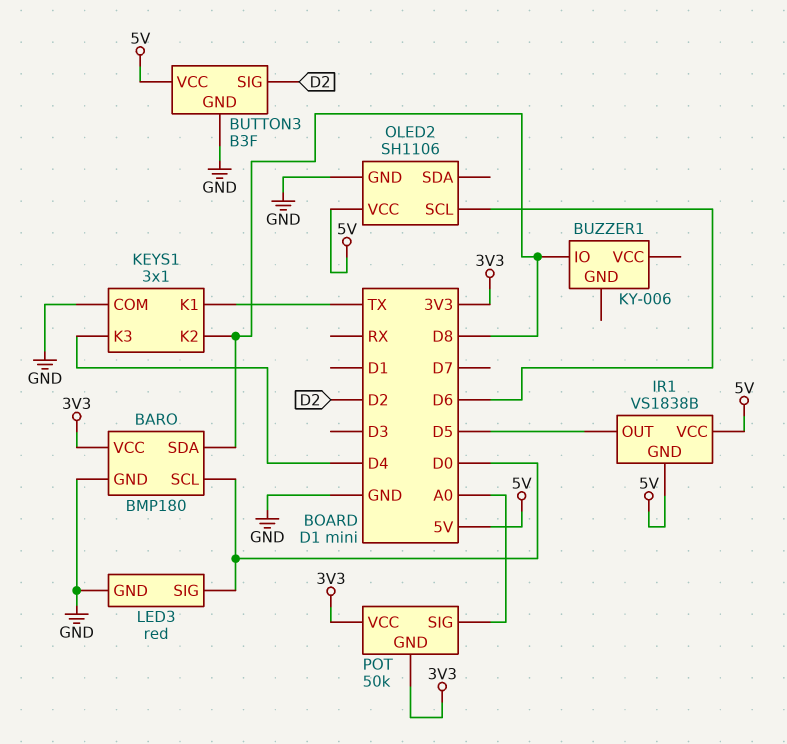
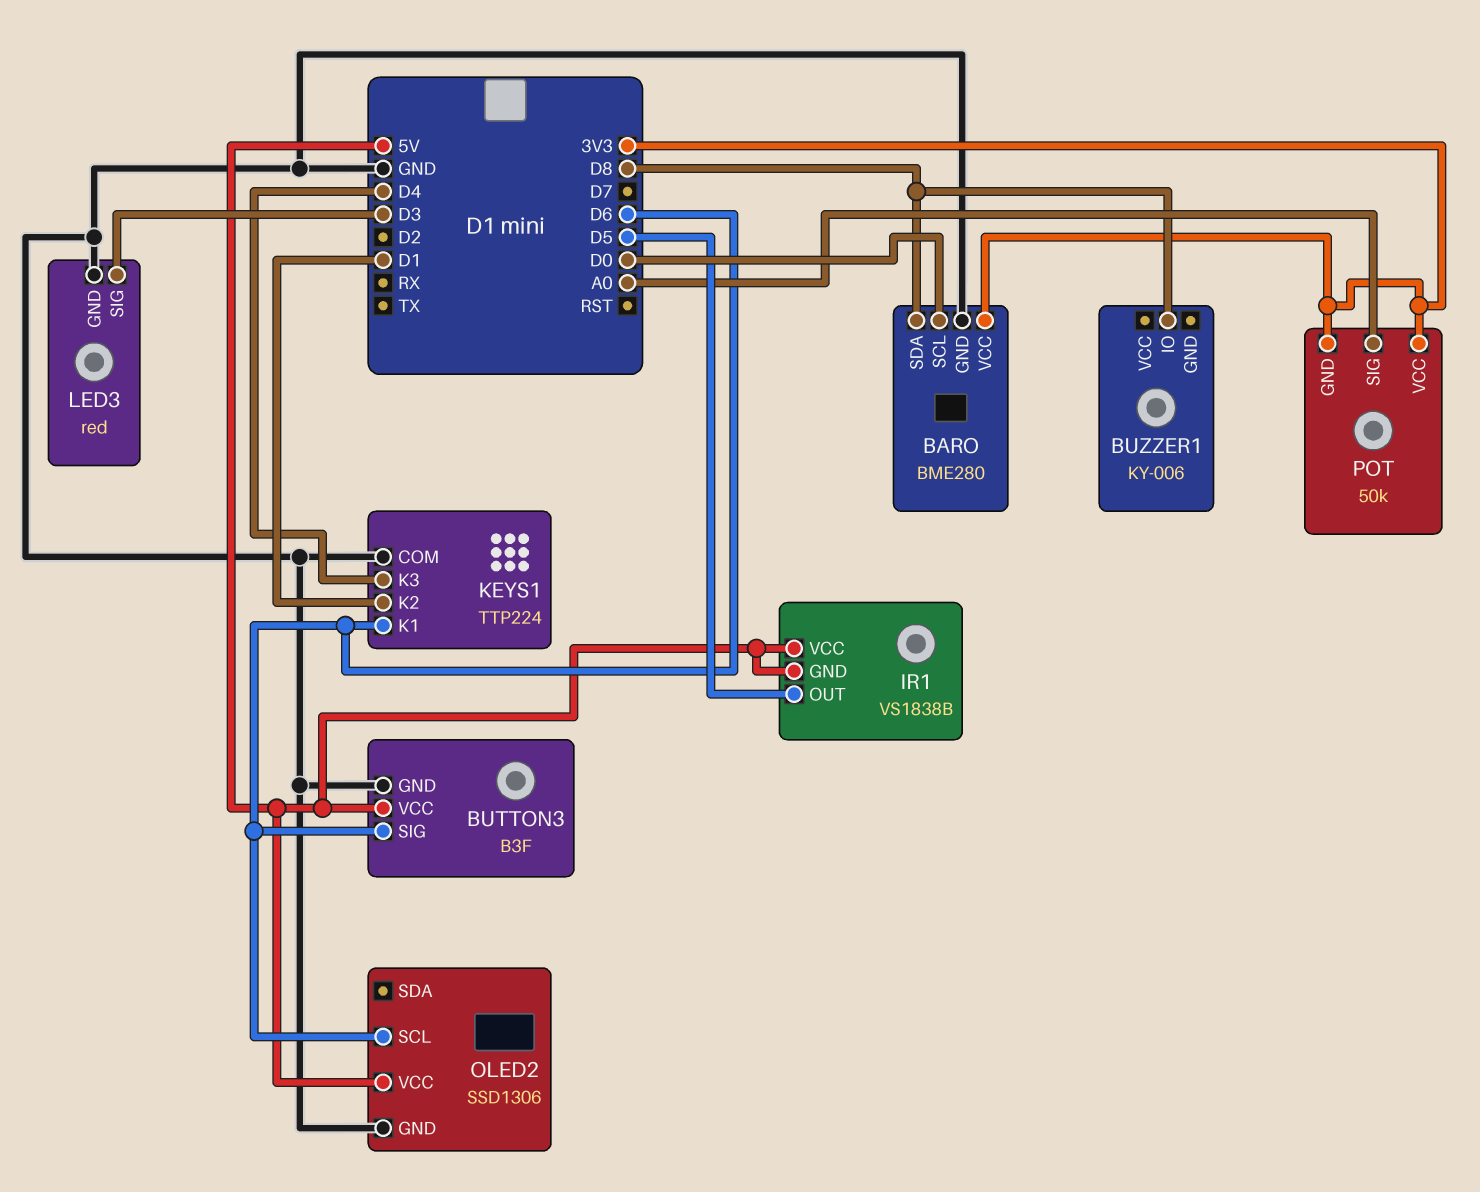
BARO: BMP180 -> BME280
BUTTON3 pin SIG: D2 -> D6
KEYS1: 3x1 -> TTP224
KEYS1 pin K1: TX -> D6
KEYS1 pin K2: D8 -> D1
LED3 pin SIG: D0 -> D3
OLED2: SH1106 -> SSD1306

